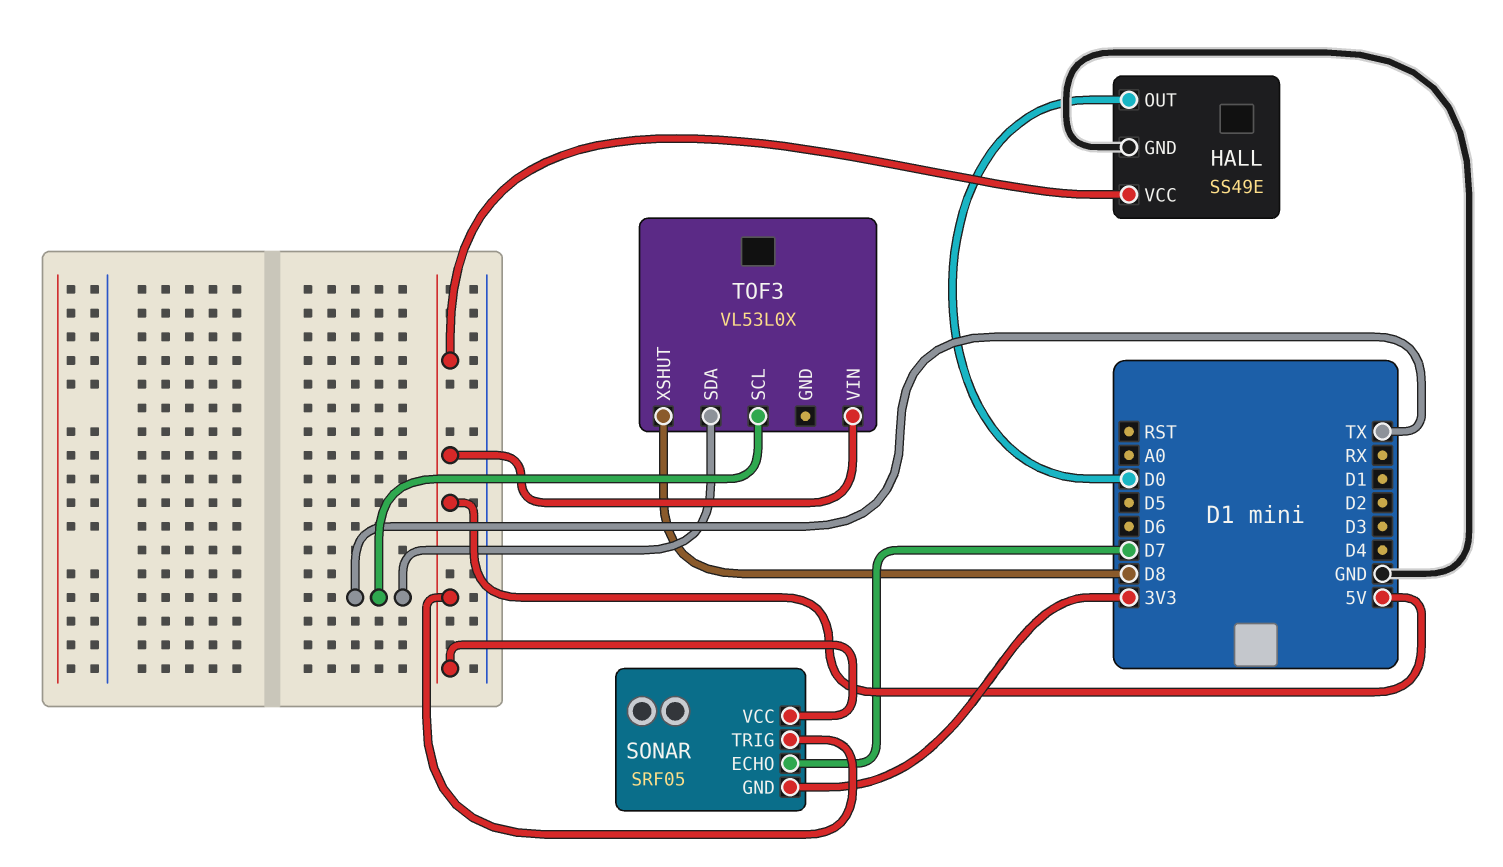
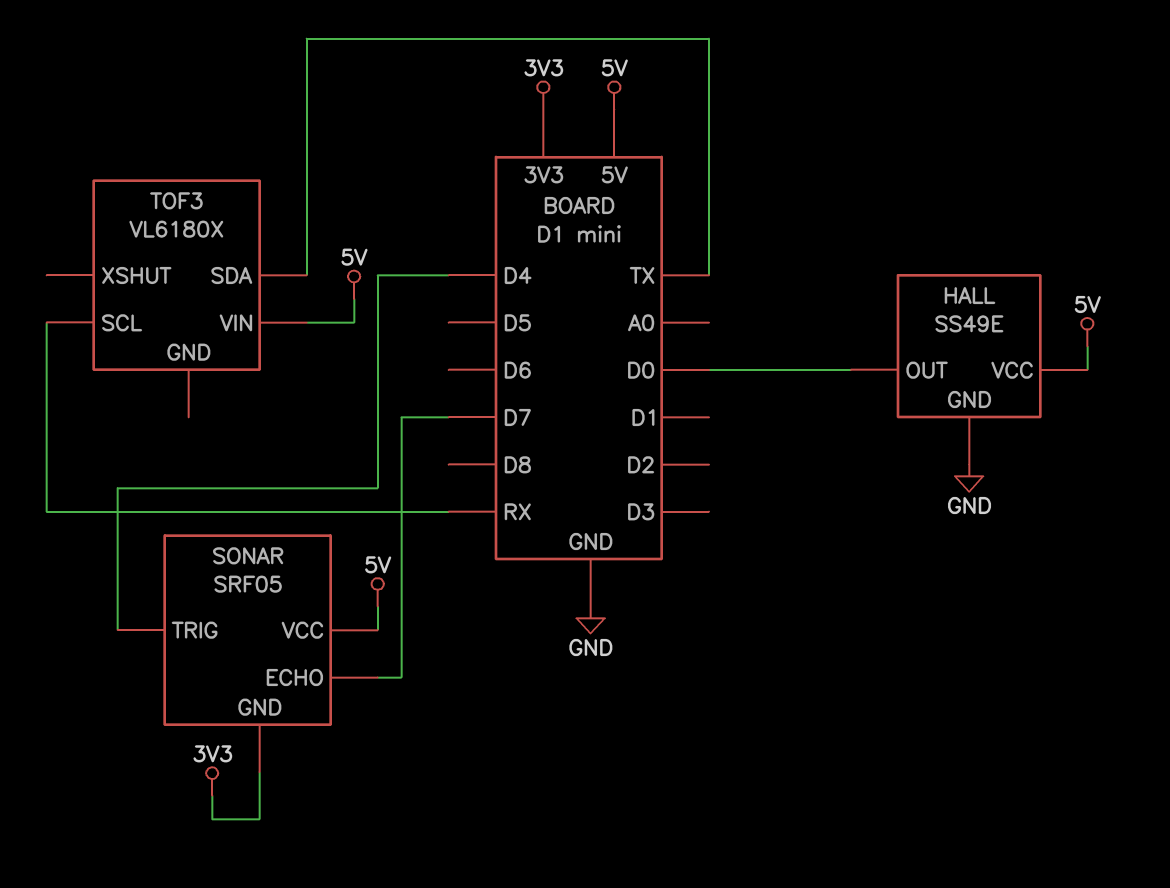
SONAR pin TRIG: 5V -> D4
TOF3: VL53L0X -> VL6180X
TOF3 pin SCL: TX -> RX
TOF3 pin XSHUT: D8 -> none

